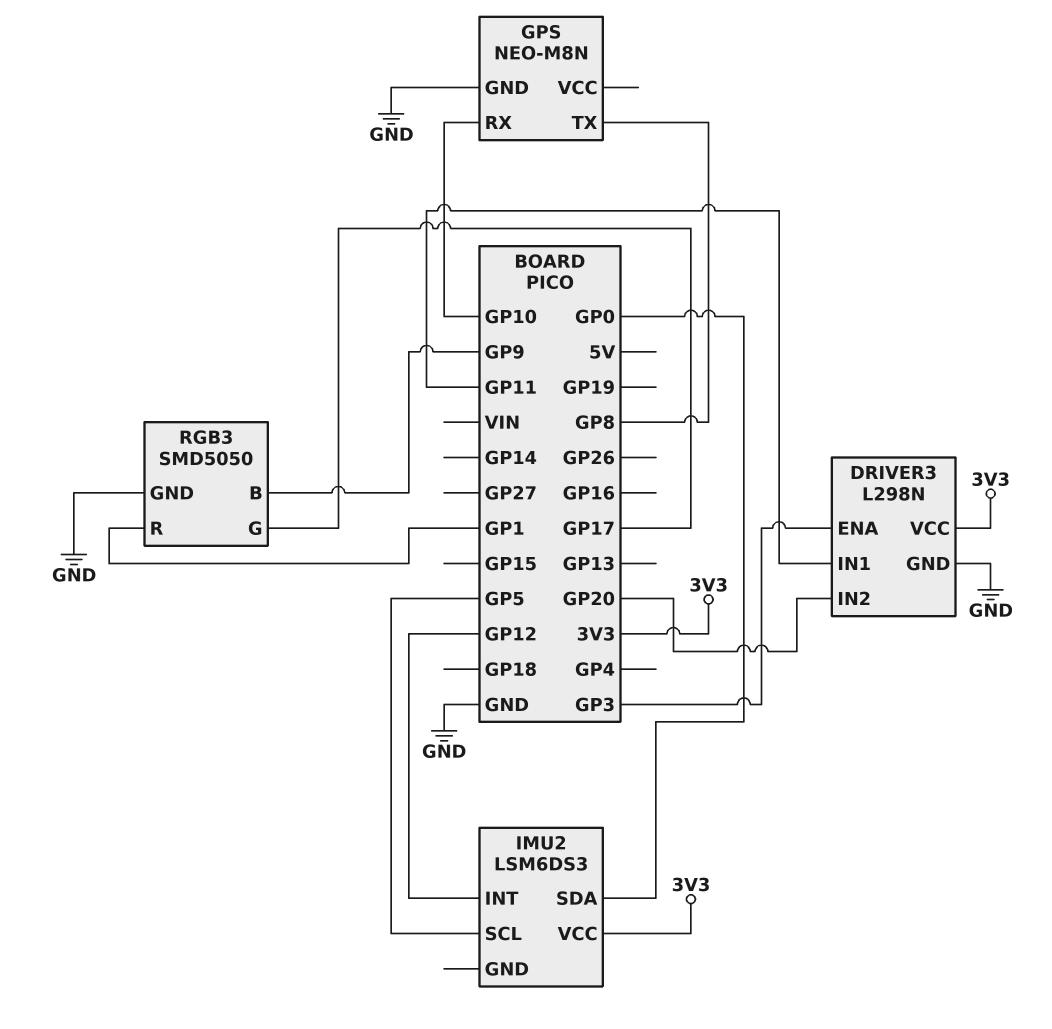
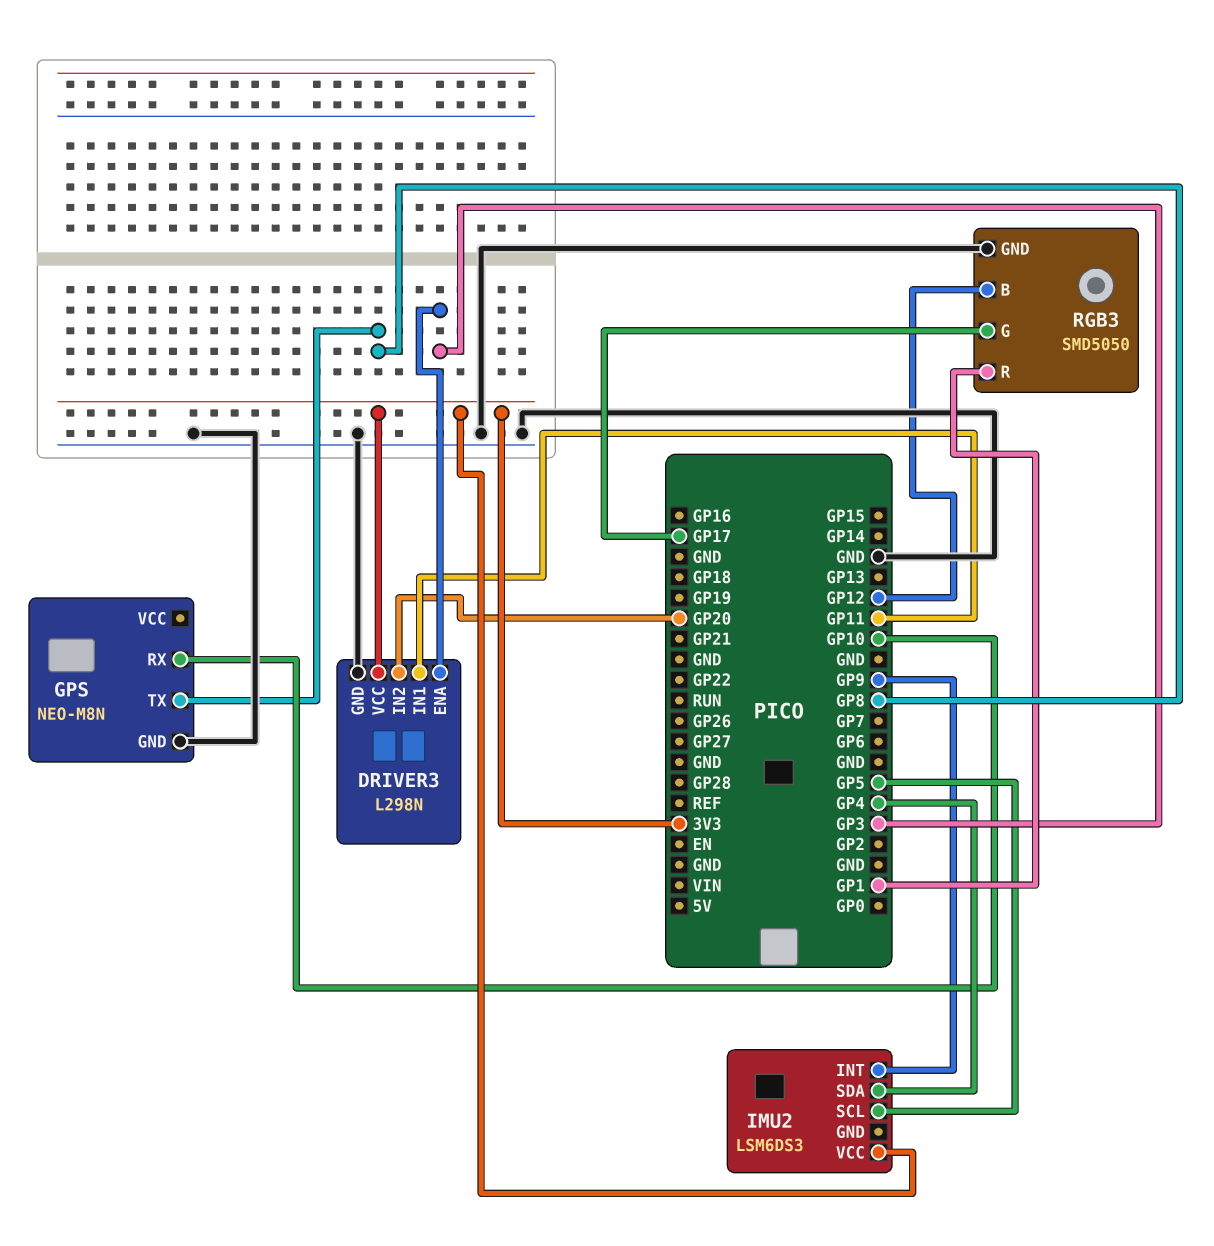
IMU2 pin INT: GP12 -> GP9
IMU2 pin SDA: GP0 -> GP4
RGB3 pin B: GP9 -> GP12

